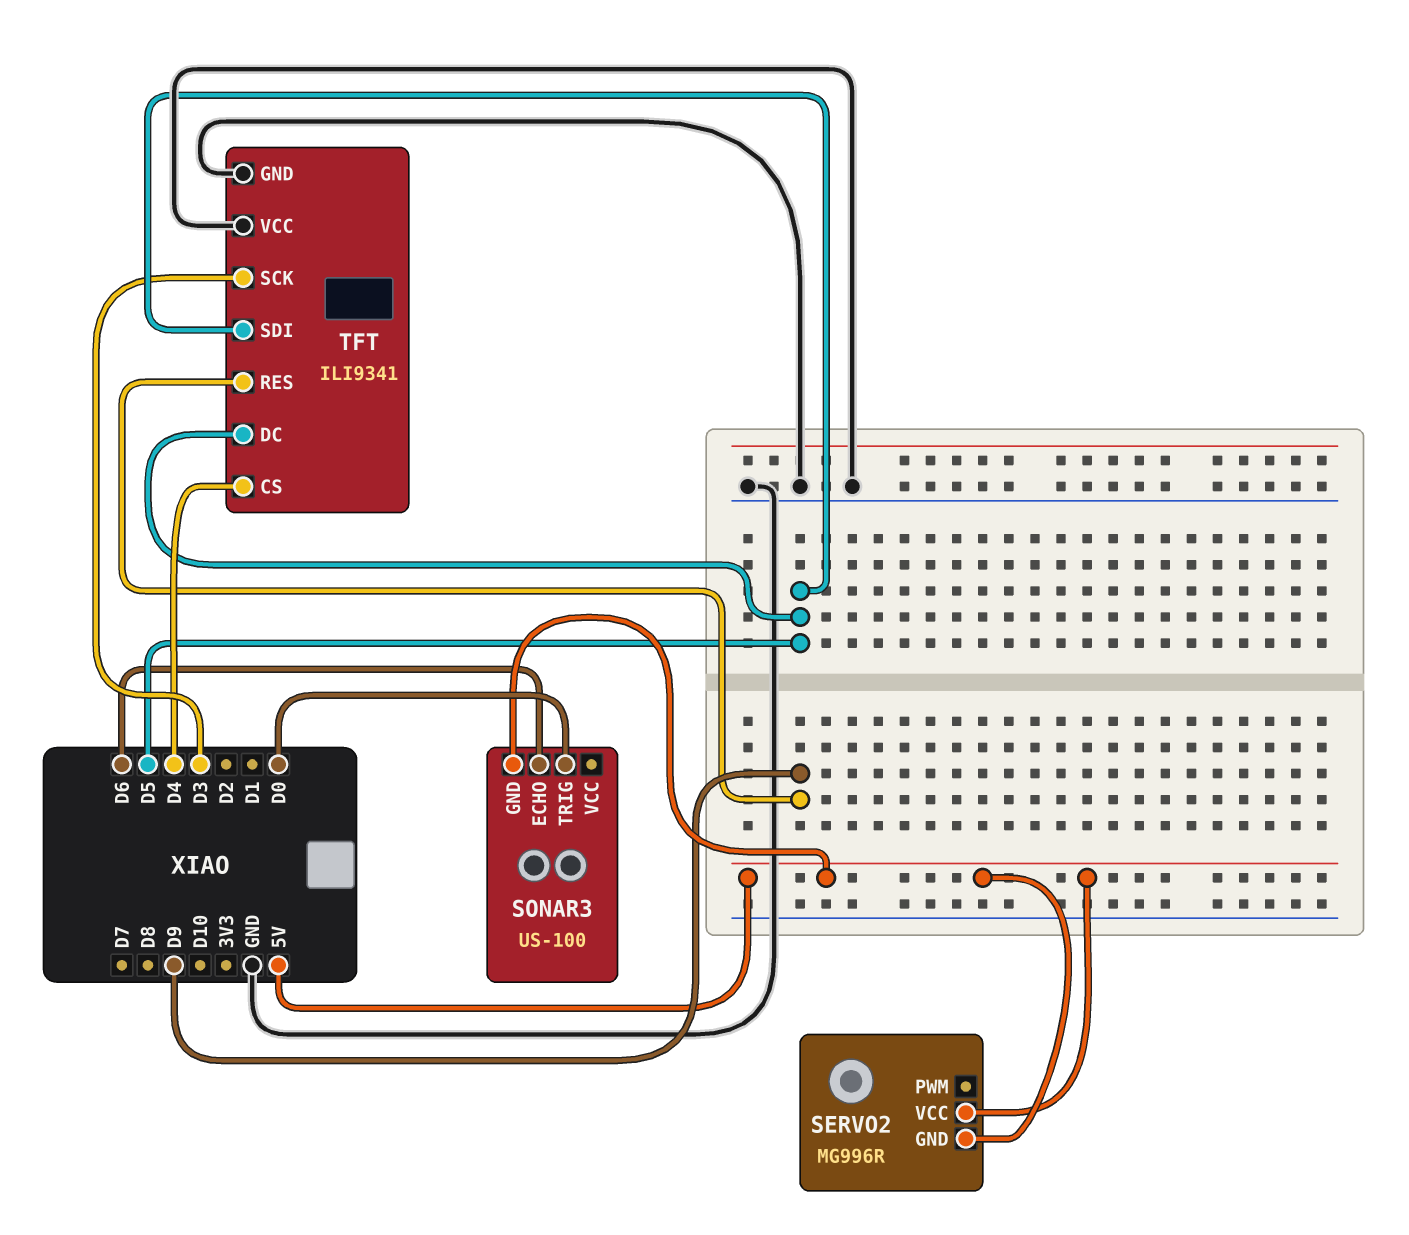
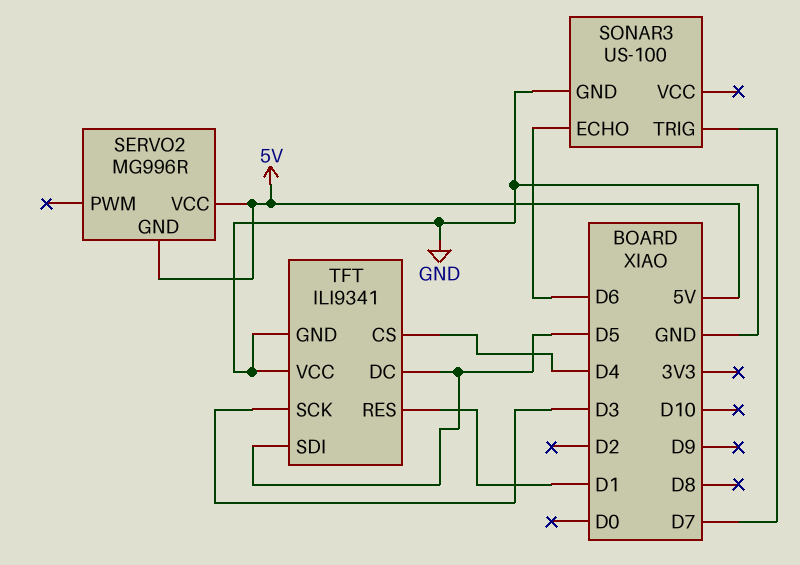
SONAR3 pin GND: 5V -> GND
SONAR3 pin TRIG: D0 -> D7
TFT pin RES: D9 -> D1

